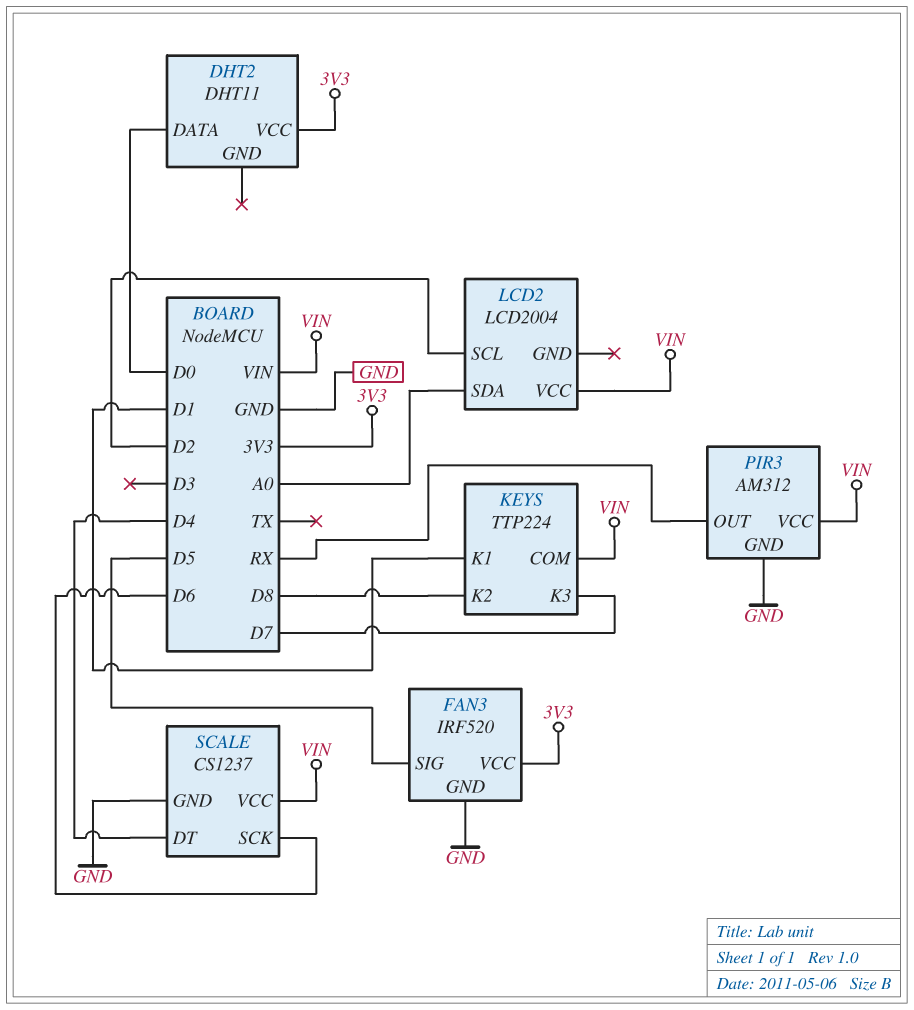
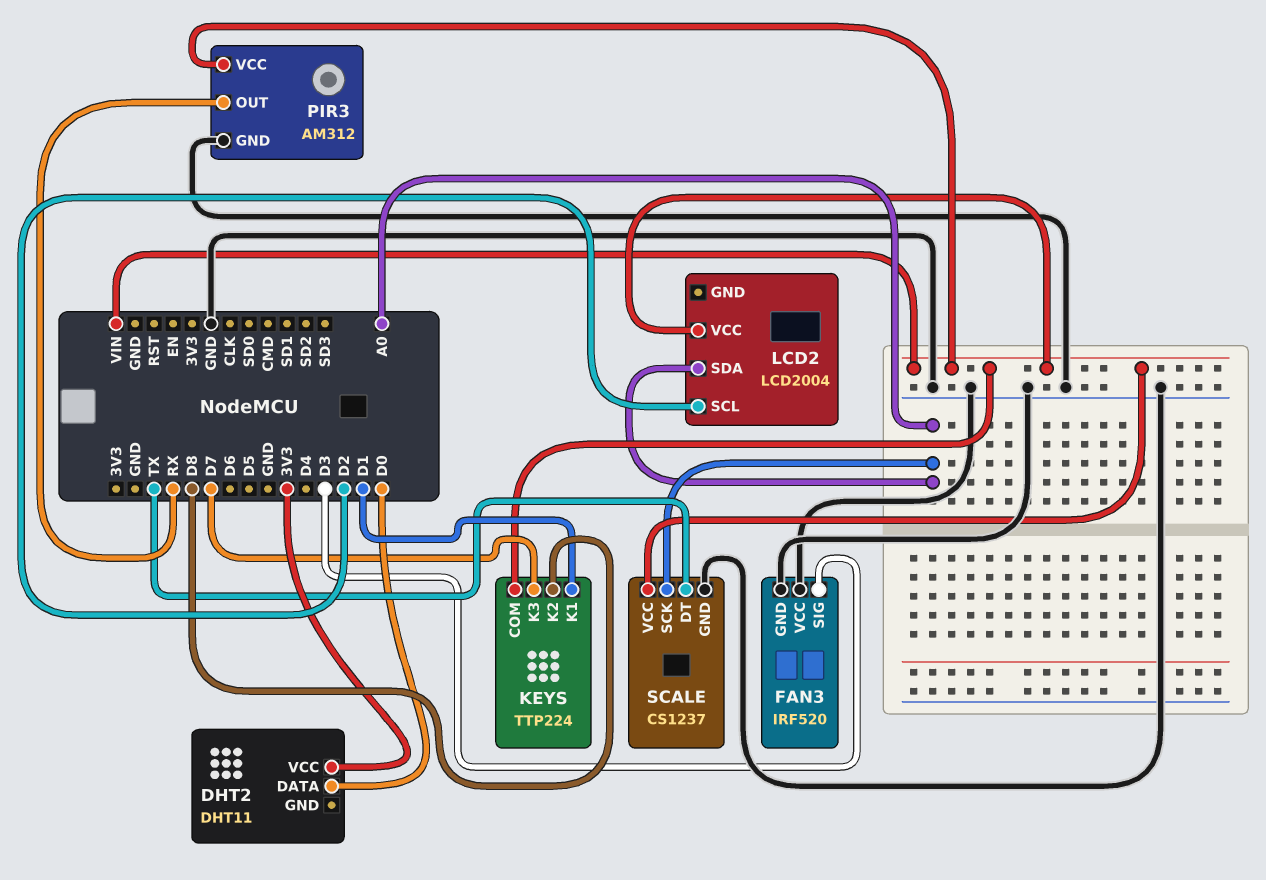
FAN3 pin SIG: D5 -> D3
FAN3 pin VCC: 3V3 -> GND
SCALE pin DT: D4 -> TX
SCALE pin SCK: D6 -> A0

